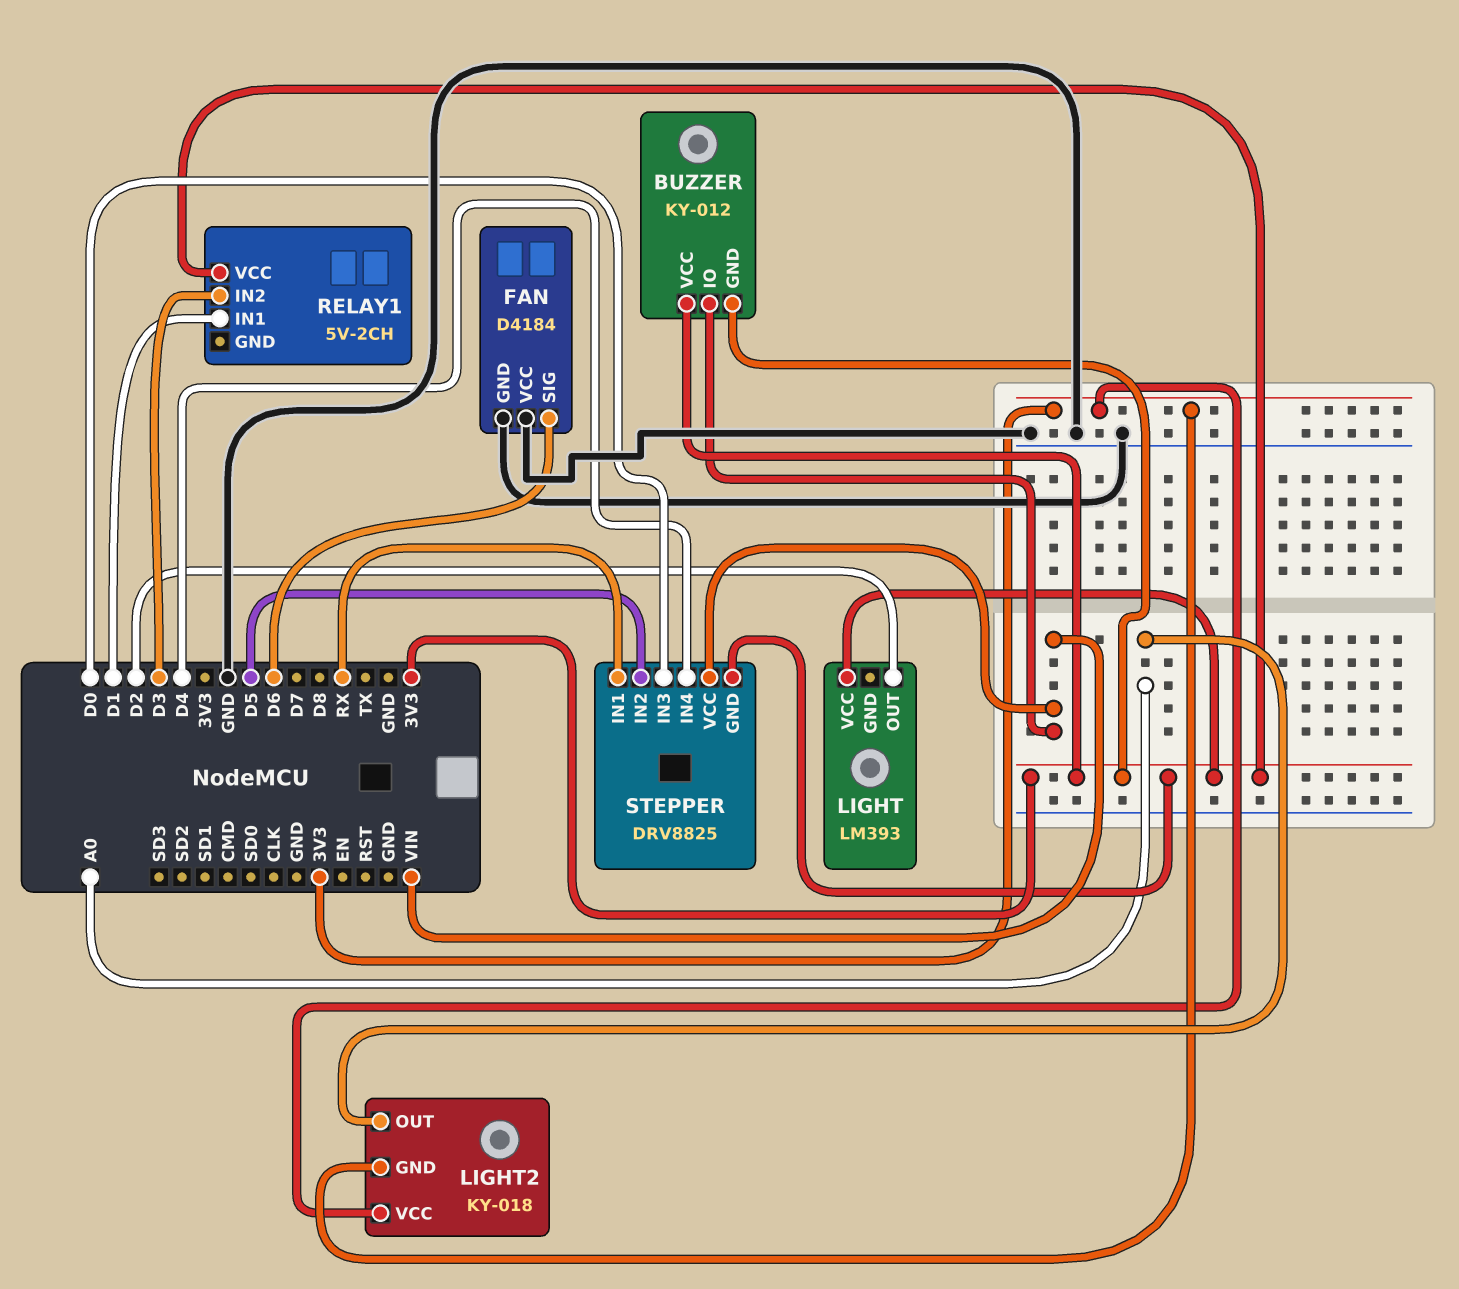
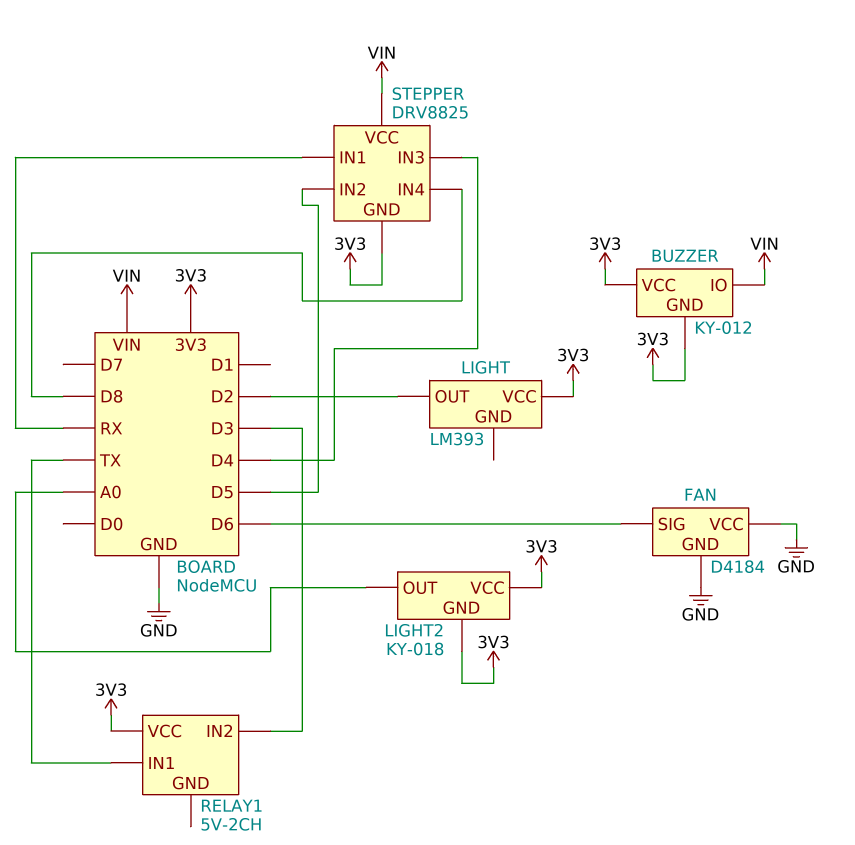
RELAY1 pin IN1: D1 -> TX
STEPPER pin IN3: D0 -> D4
STEPPER pin IN4: D4 -> D8

